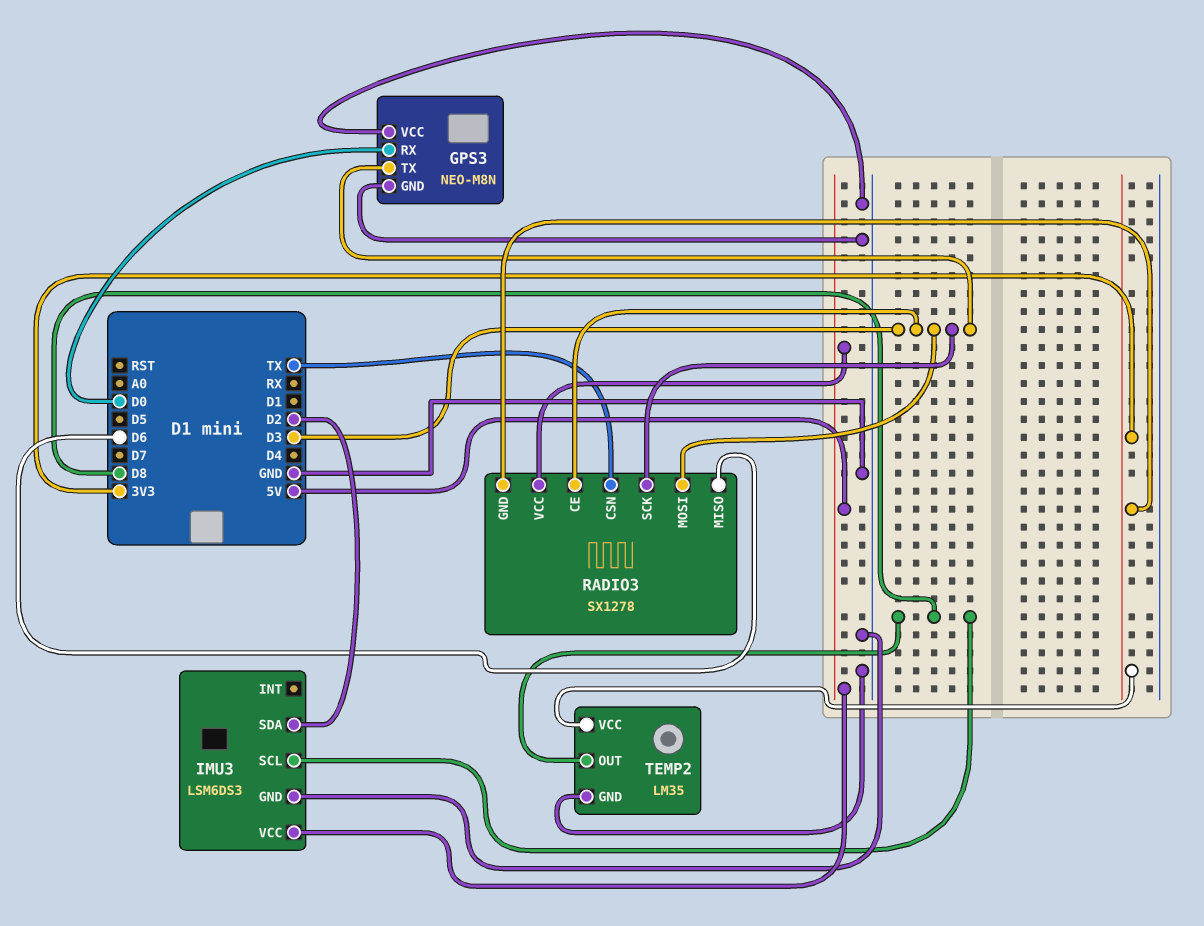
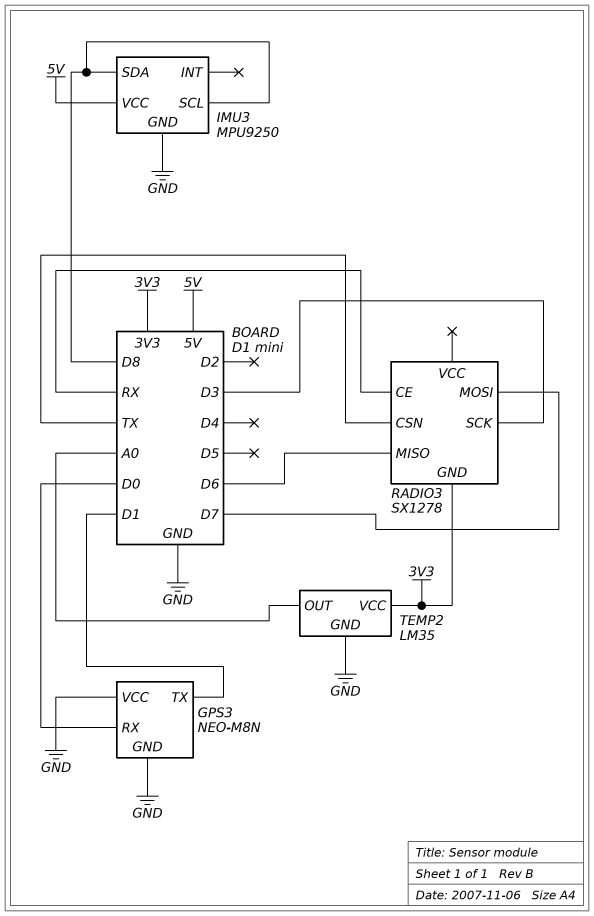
GPS3 pin TX: D3 -> D1
IMU3: LSM6DS3 -> MPU9250
IMU3 pin SDA: D2 -> D8
RADIO3 pin CE: D3 -> RX
RADIO3 pin MOSI: D3 -> D7
RADIO3 pin VCC: 5V -> none
TEMP2 pin OUT: D8 -> A0

